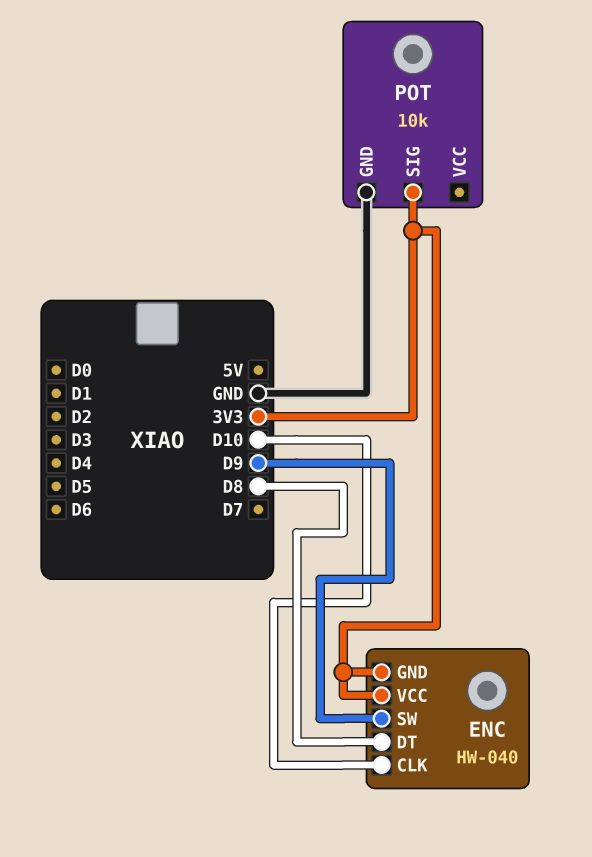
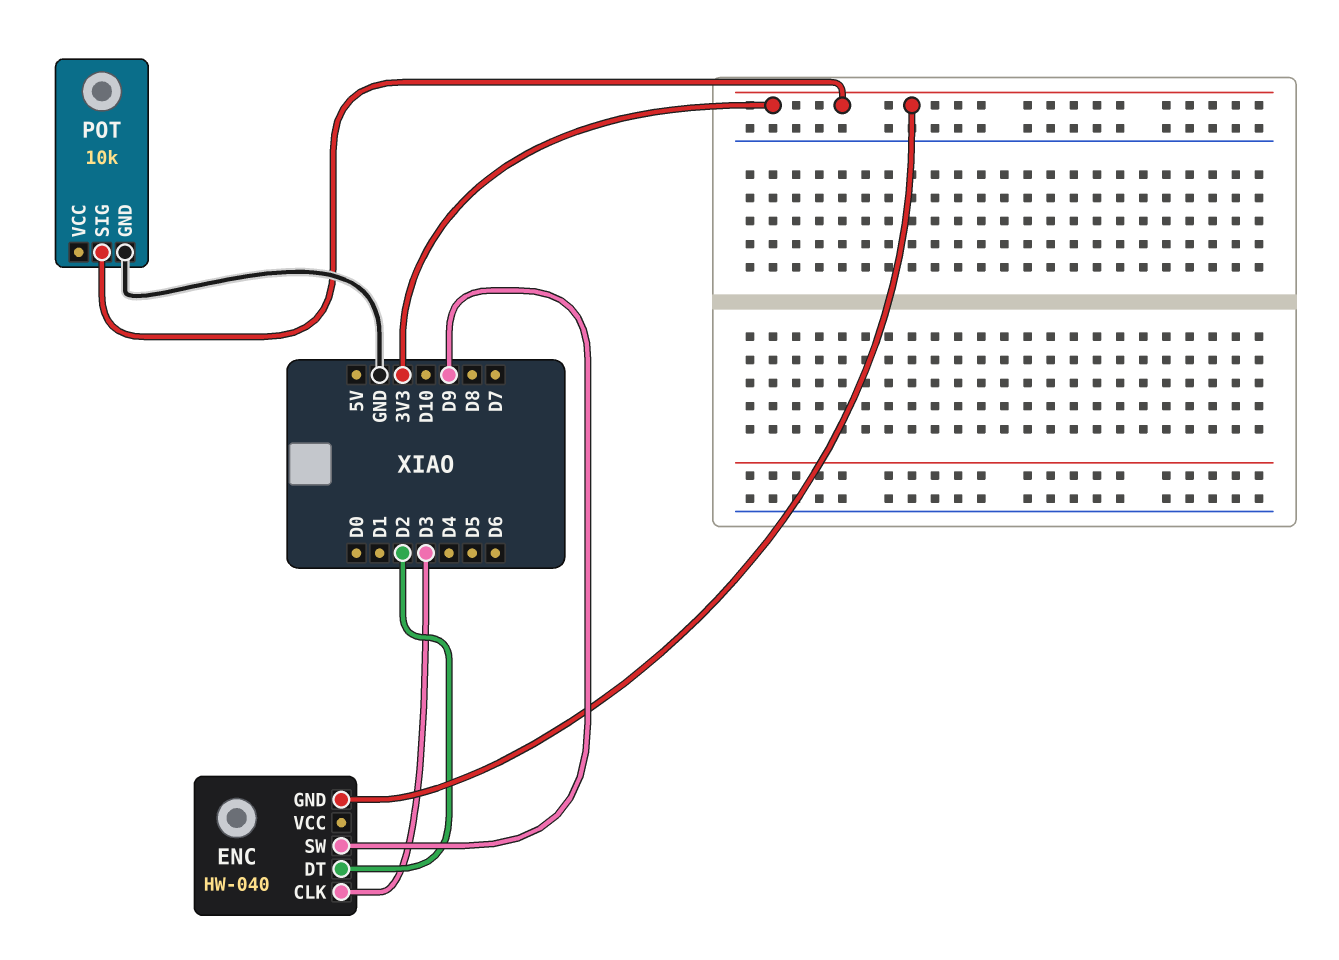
ENC pin CLK: D10 -> D3
ENC pin DT: D8 -> D2
ENC pin VCC: 3V3 -> none

